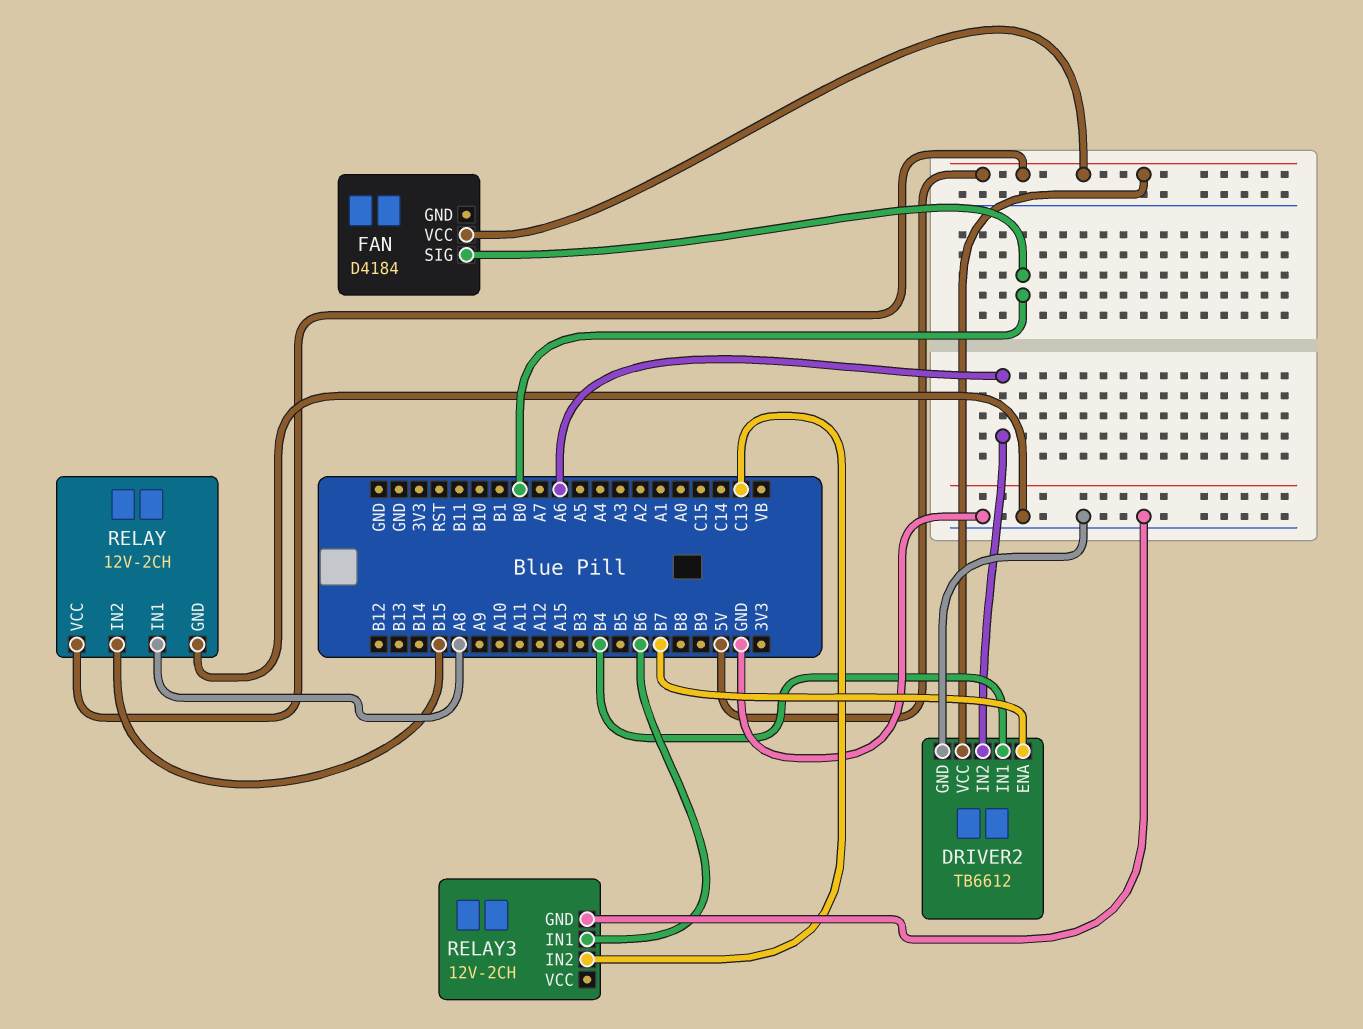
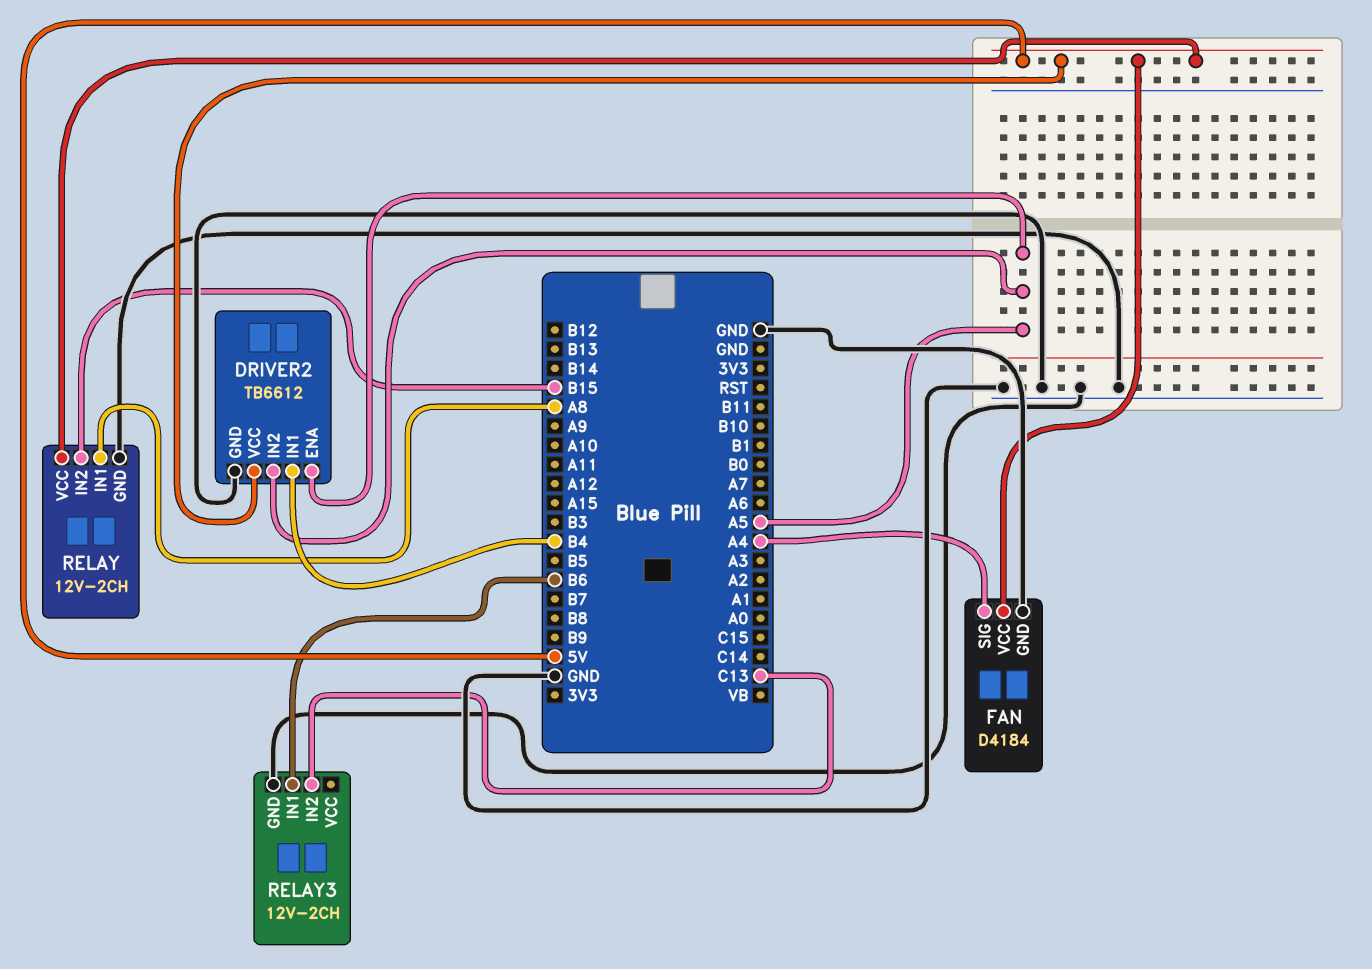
DRIVER2 pin ENA: B7 -> A5
DRIVER2 pin IN2: A6 -> A5
FAN pin GND: none -> GND
FAN pin SIG: B0 -> A4

